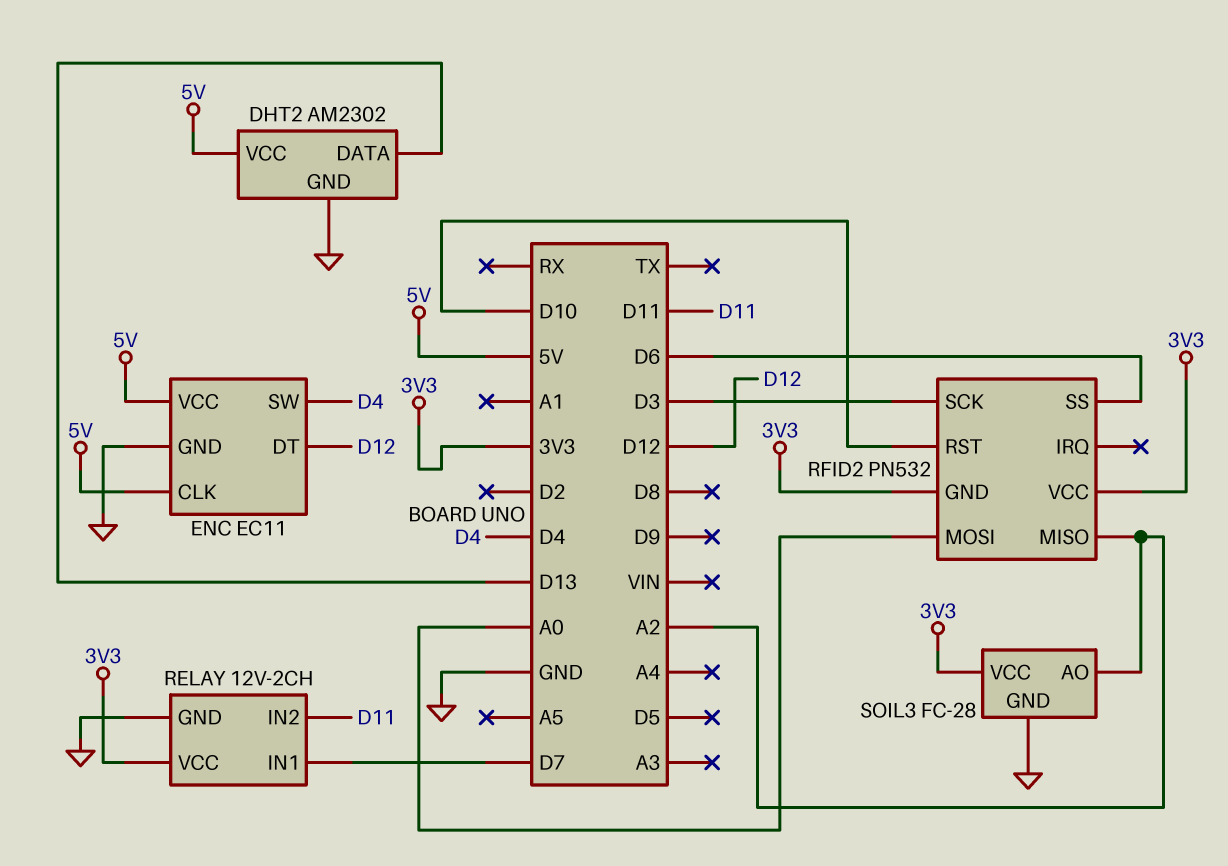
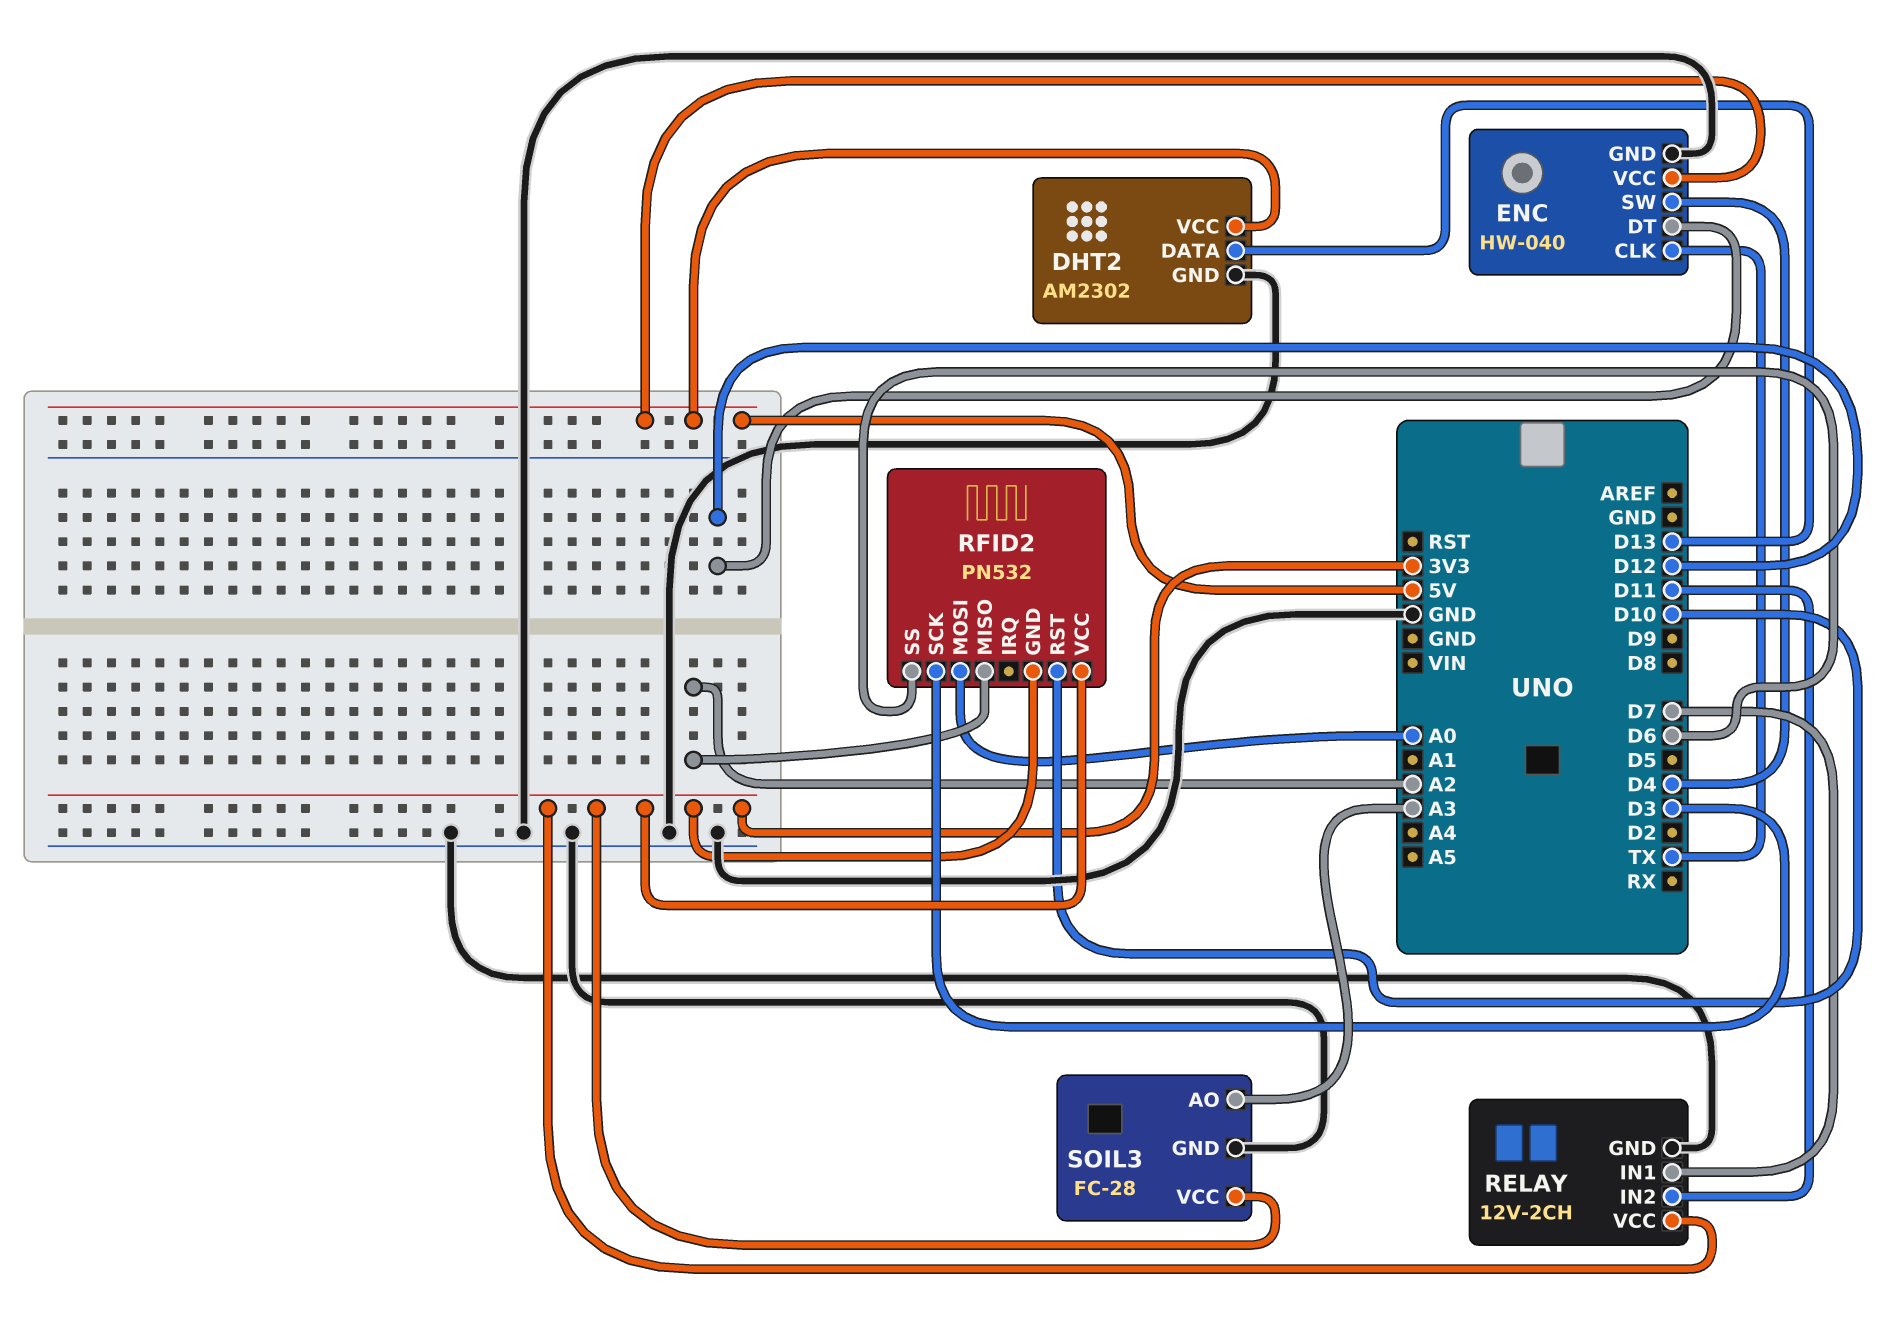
ENC: EC11 -> HW-040
ENC pin CLK: 5V -> TX
SOIL3 pin AO: A2 -> A3

